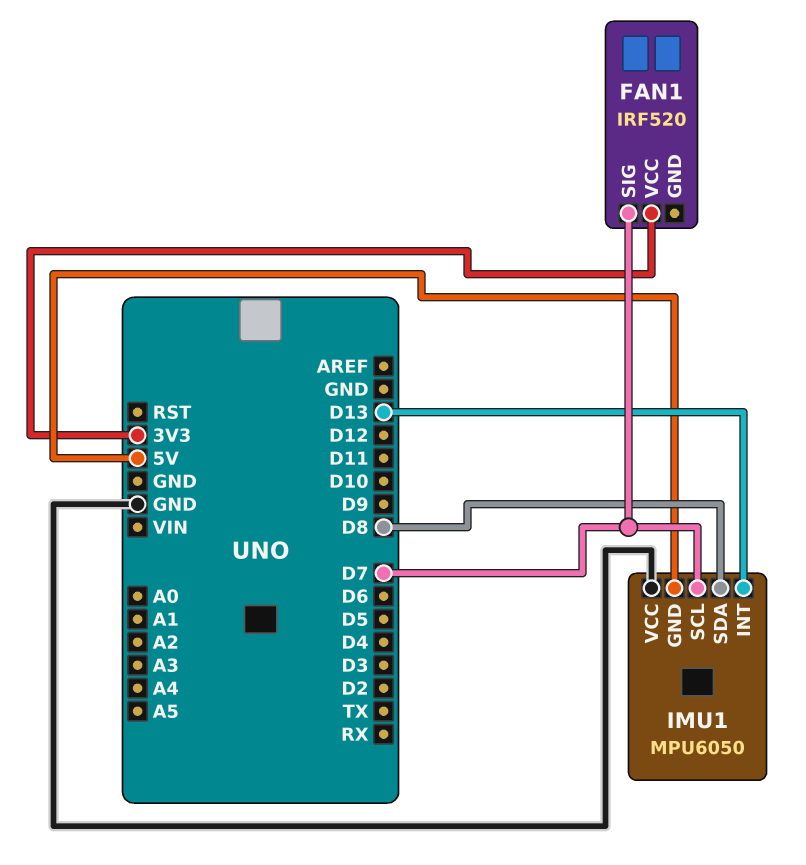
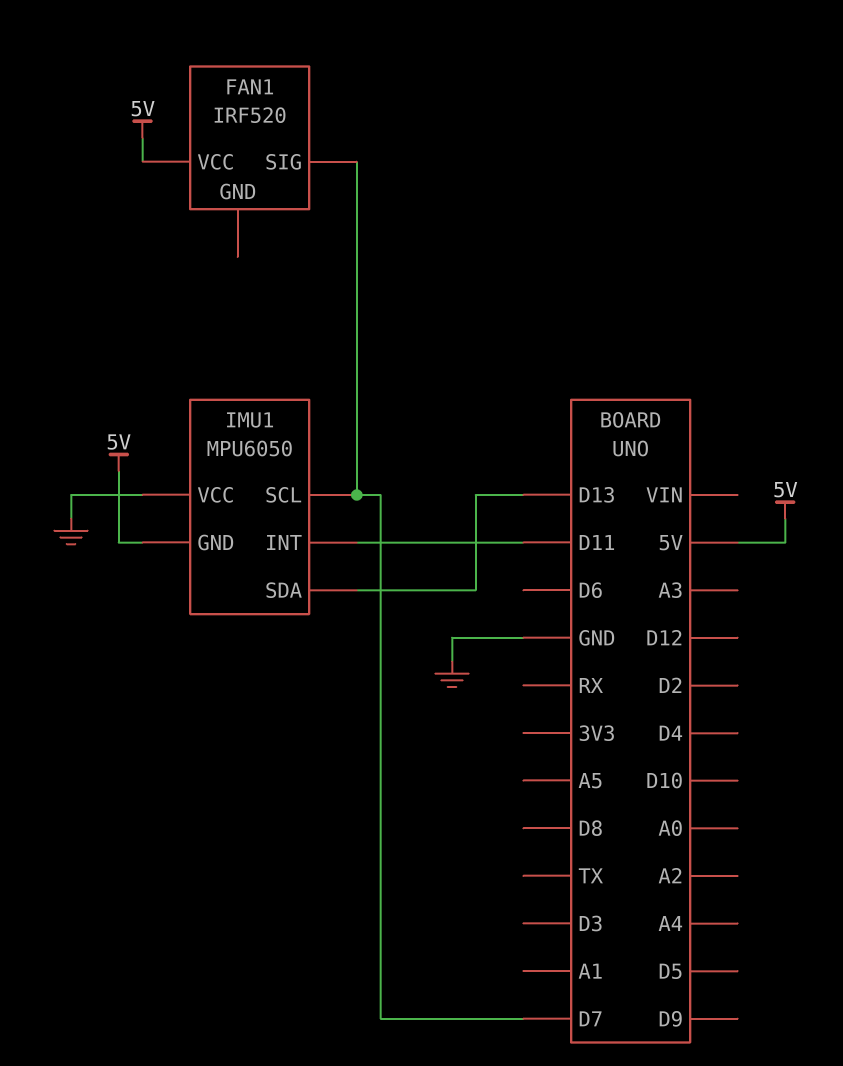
FAN1 pin VCC: 3V3 -> 5V
IMU1 pin INT: D13 -> D11
IMU1 pin SDA: D8 -> D13

